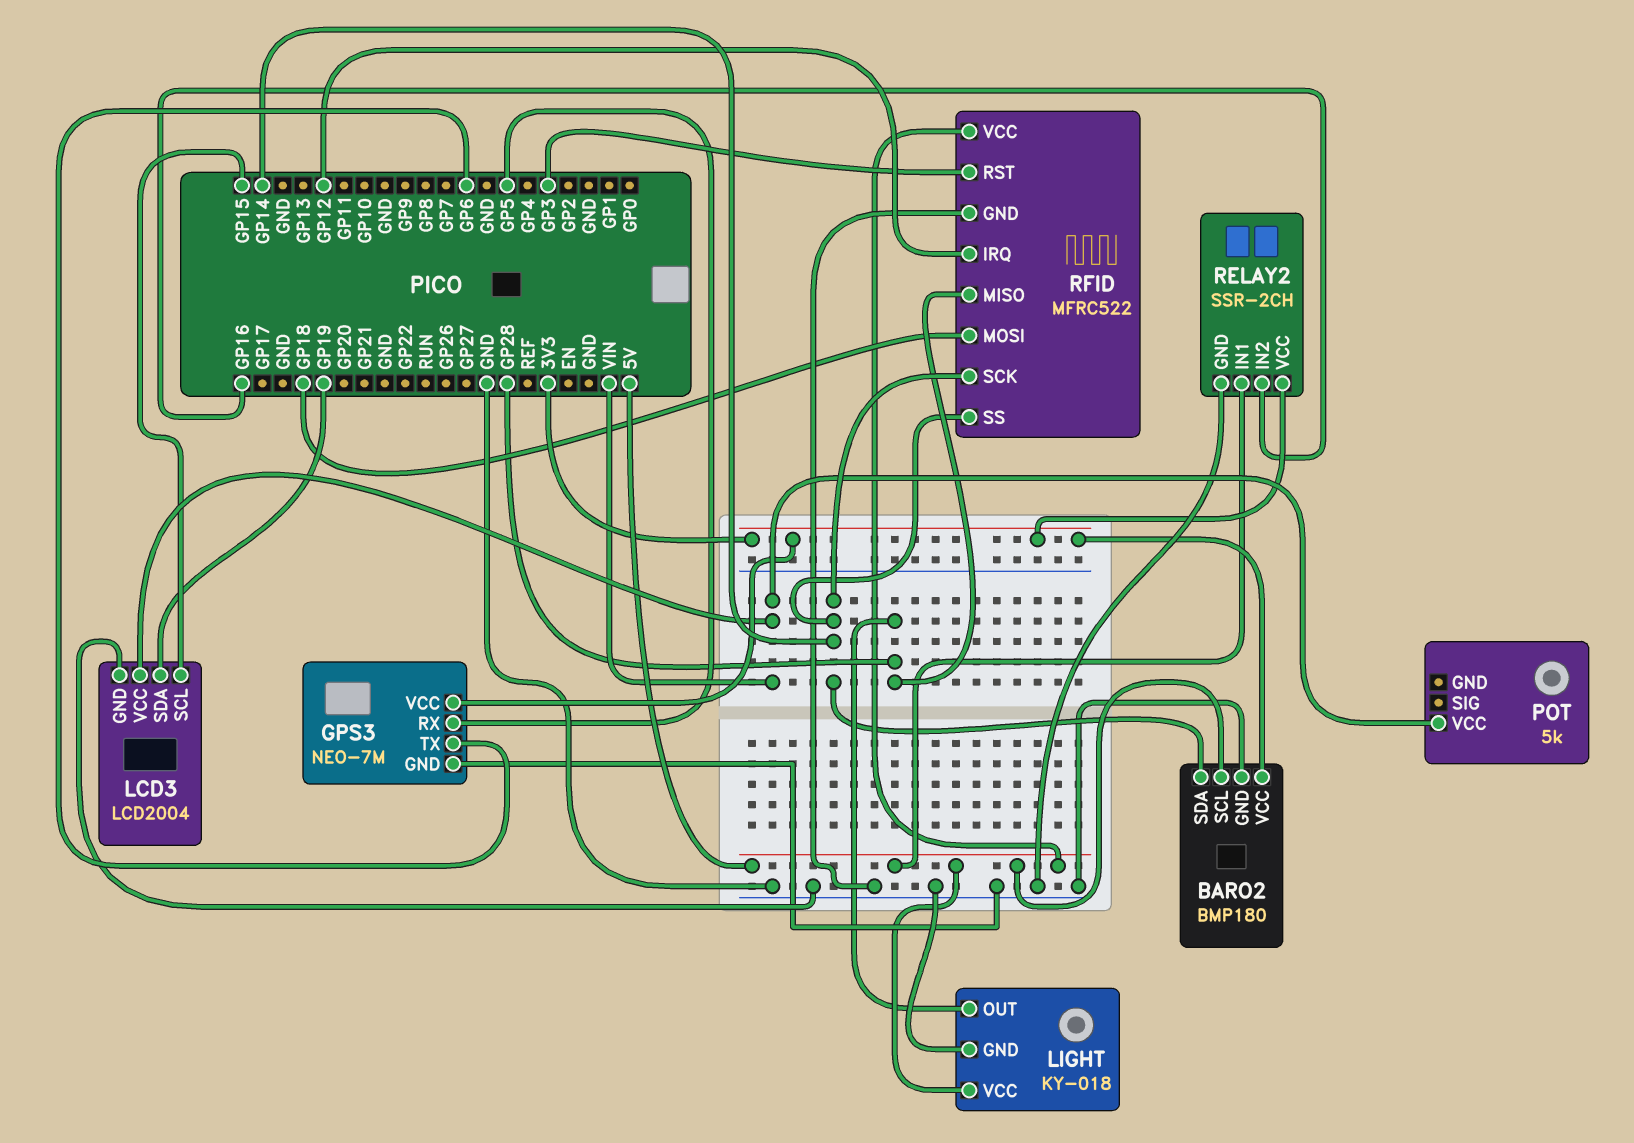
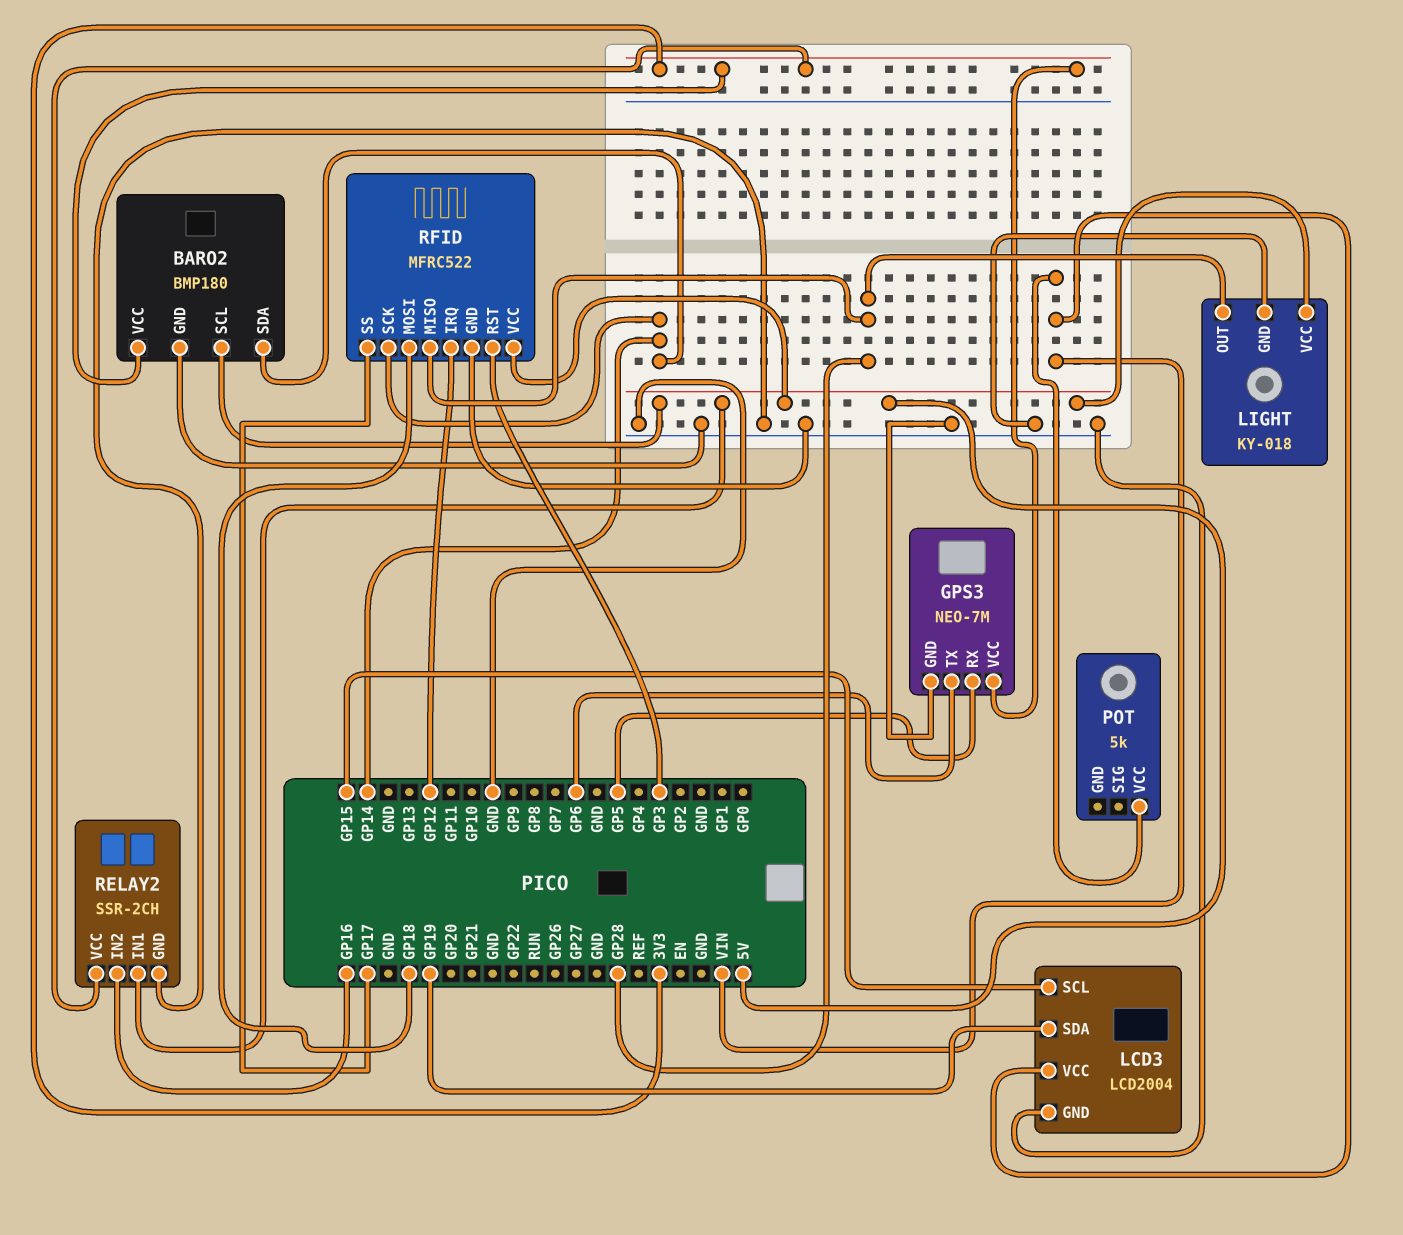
RFID pin SS: GP14 -> GP17

